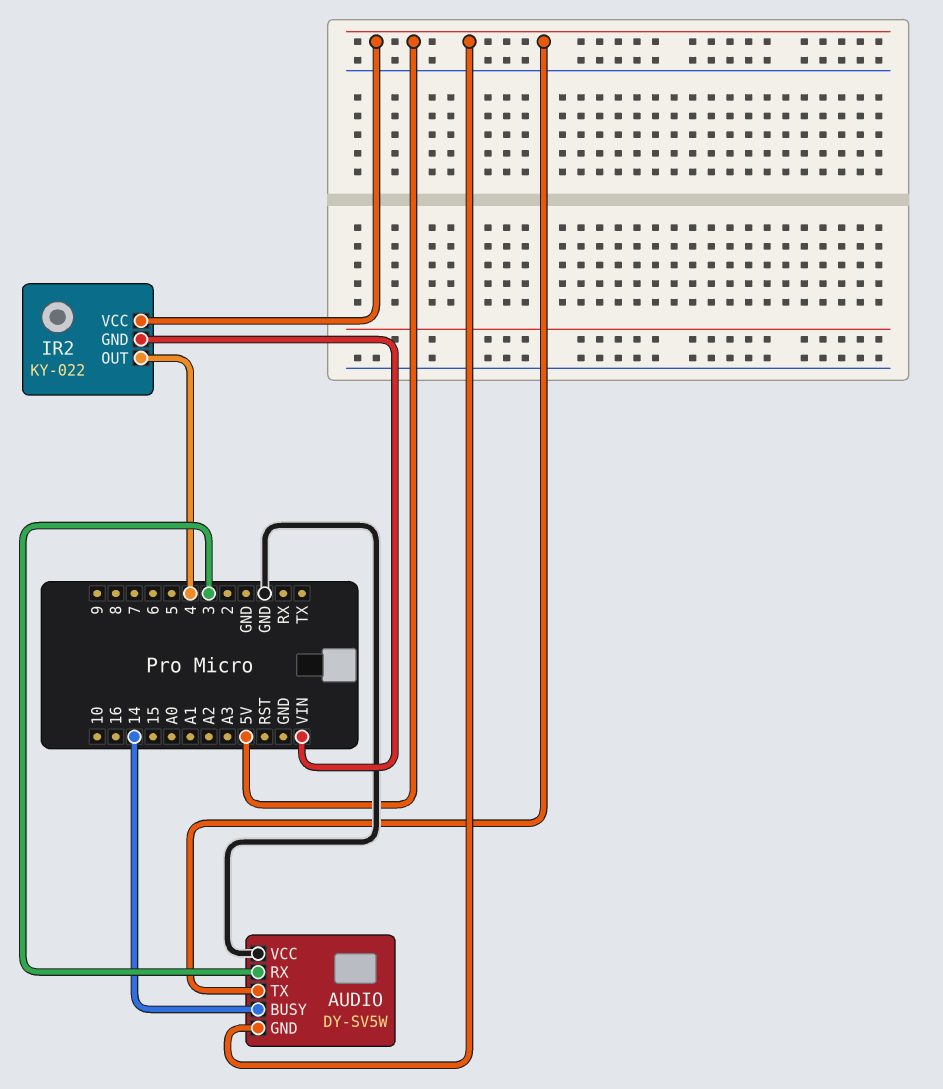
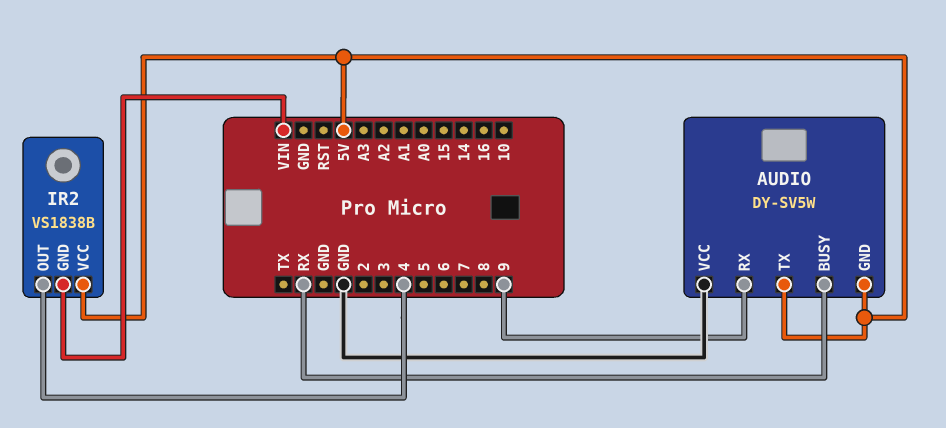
AUDIO pin BUSY: 14 -> RX
AUDIO pin RX: 3 -> 9
IR2: KY-022 -> VS1838B

